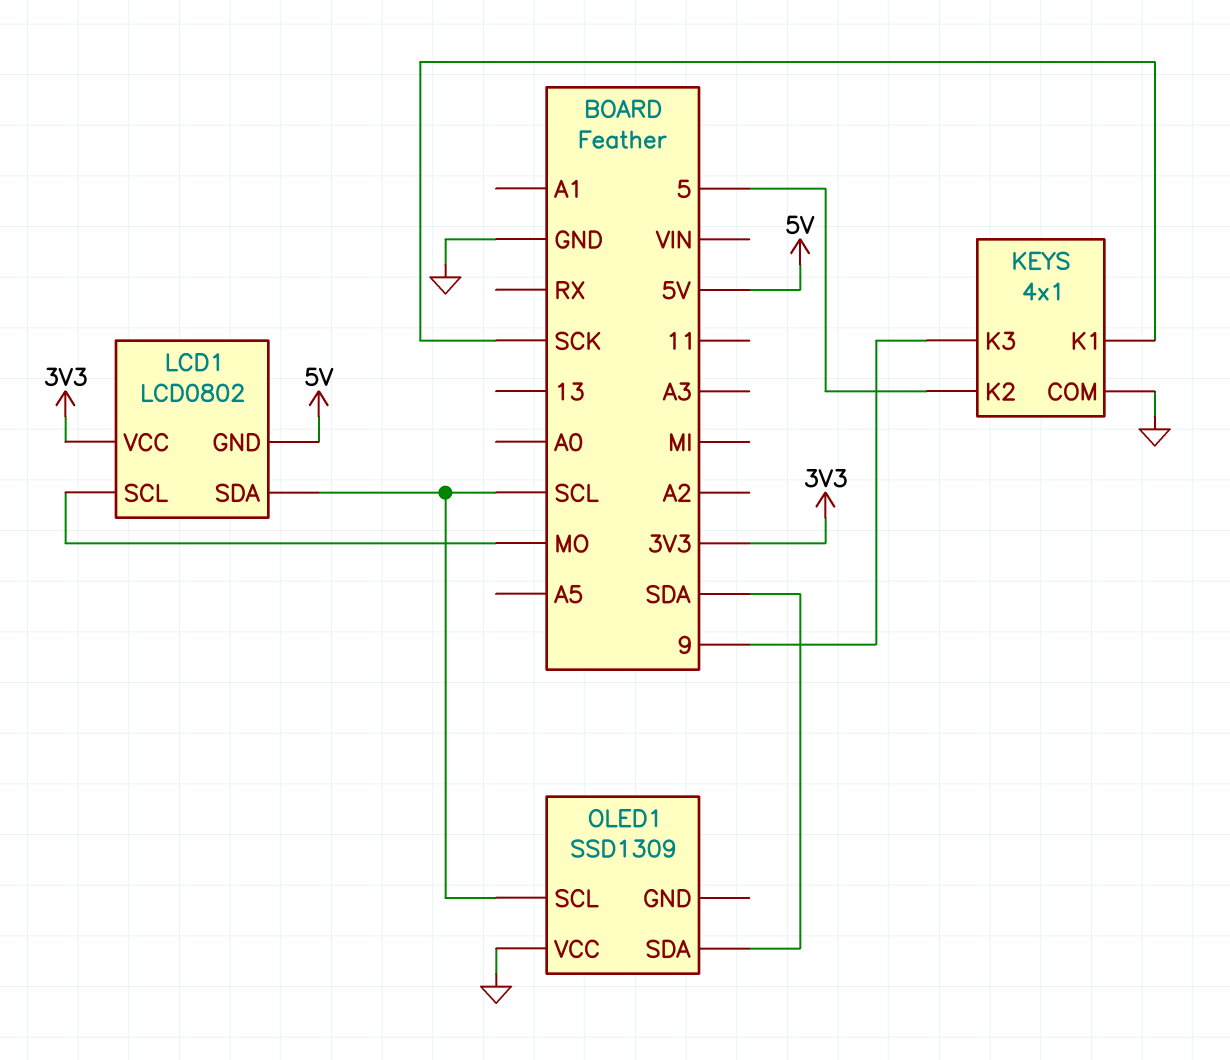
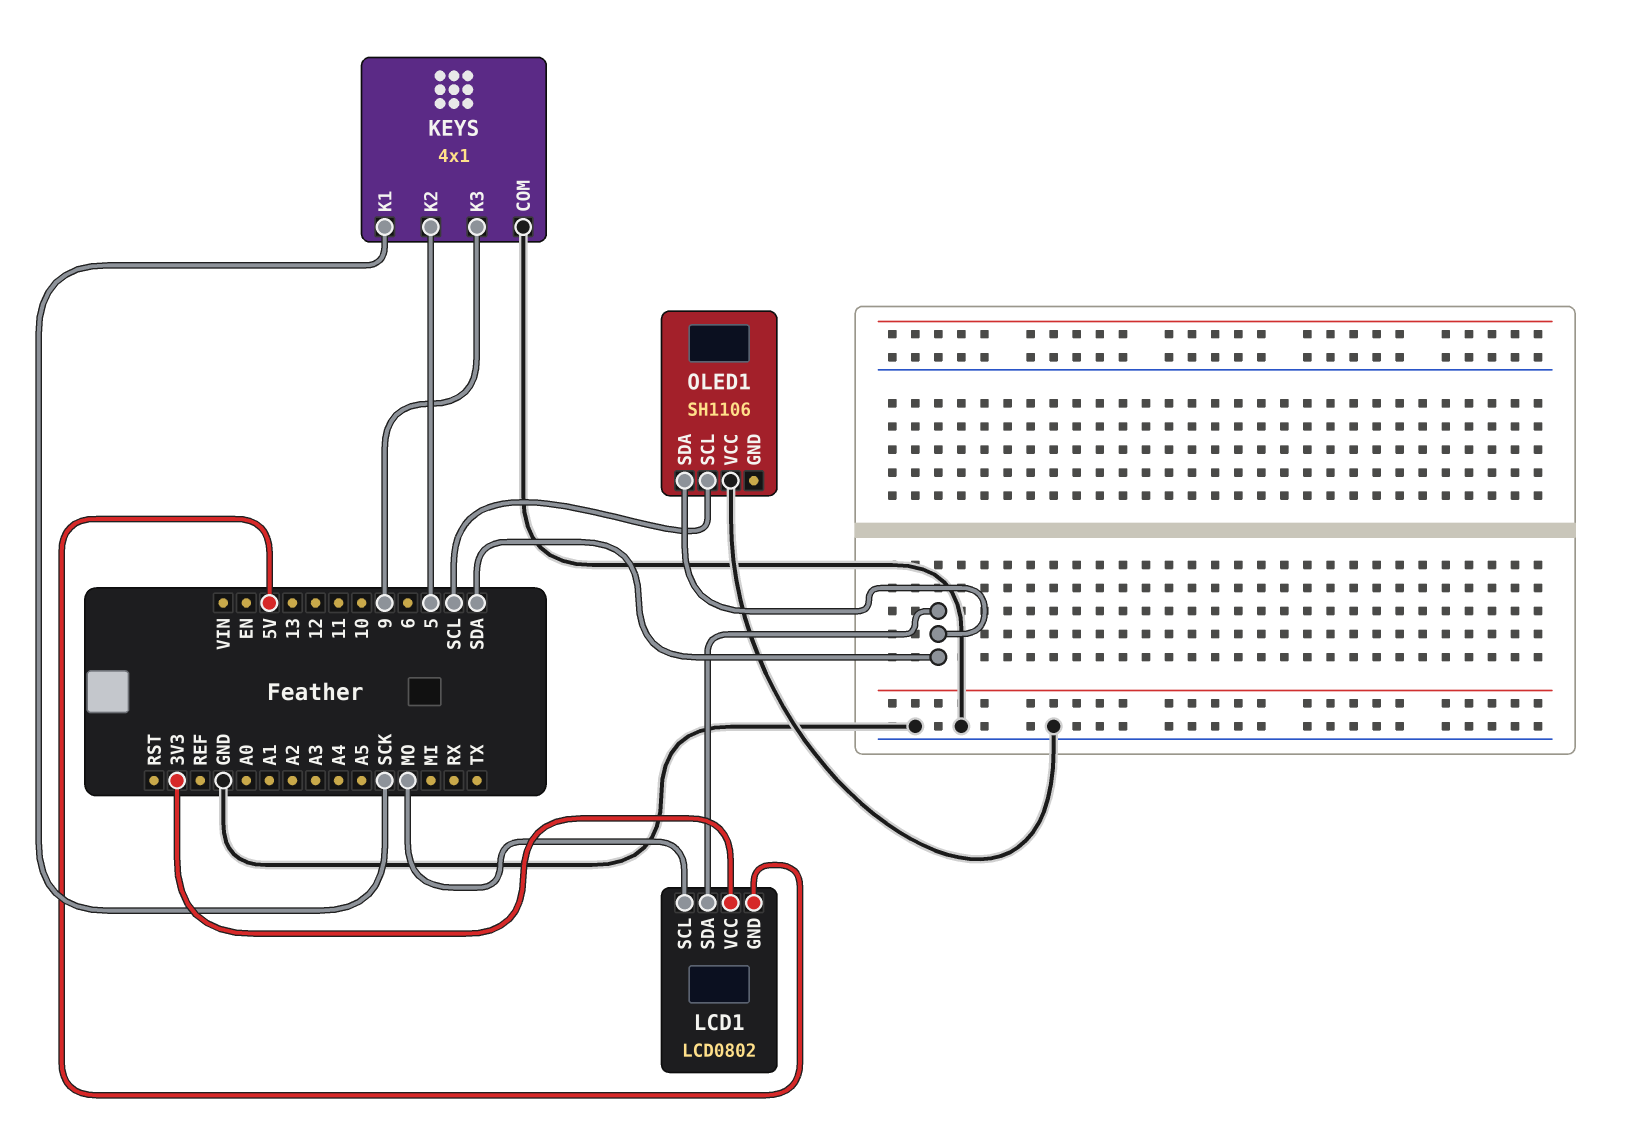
LCD1 pin SDA: SCL -> SDA
OLED1: SSD1309 -> SH1106

